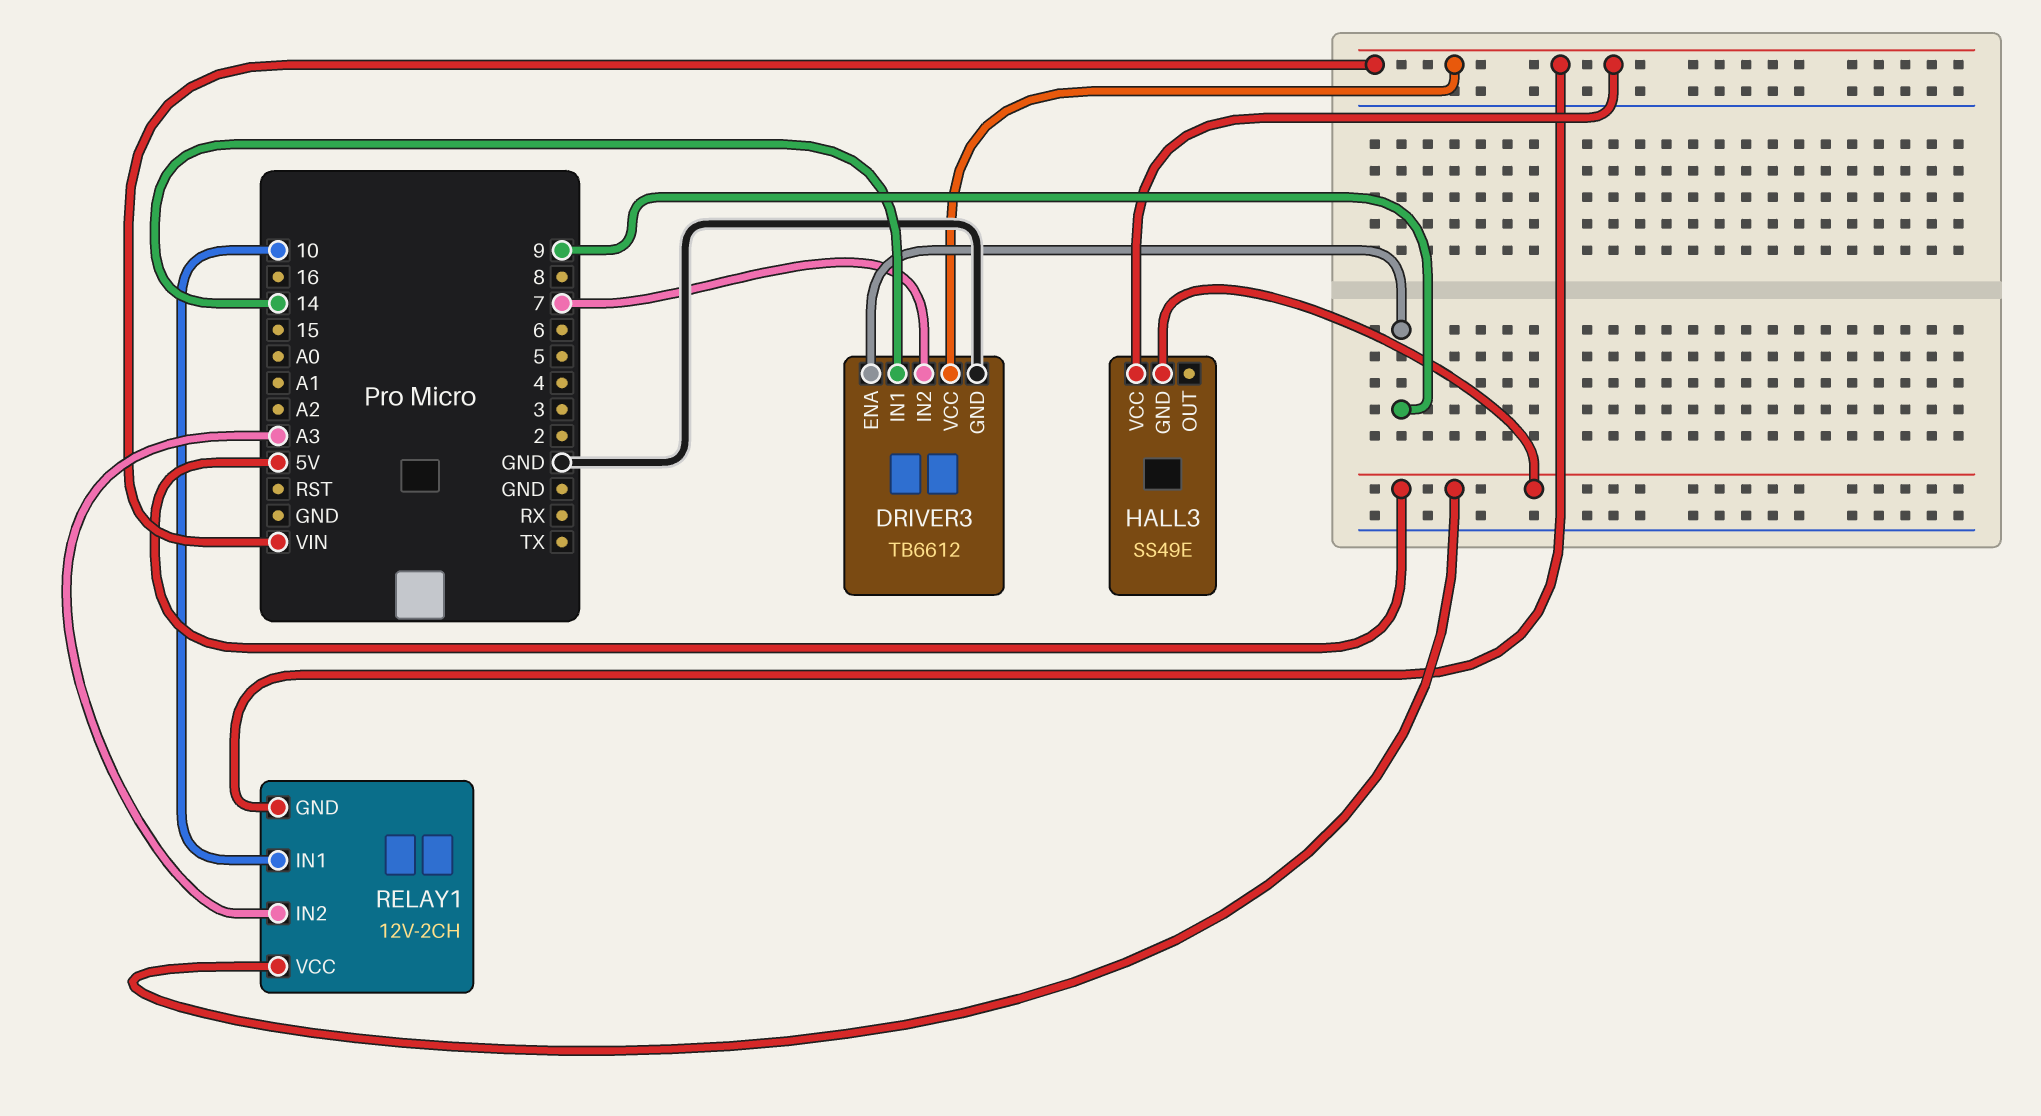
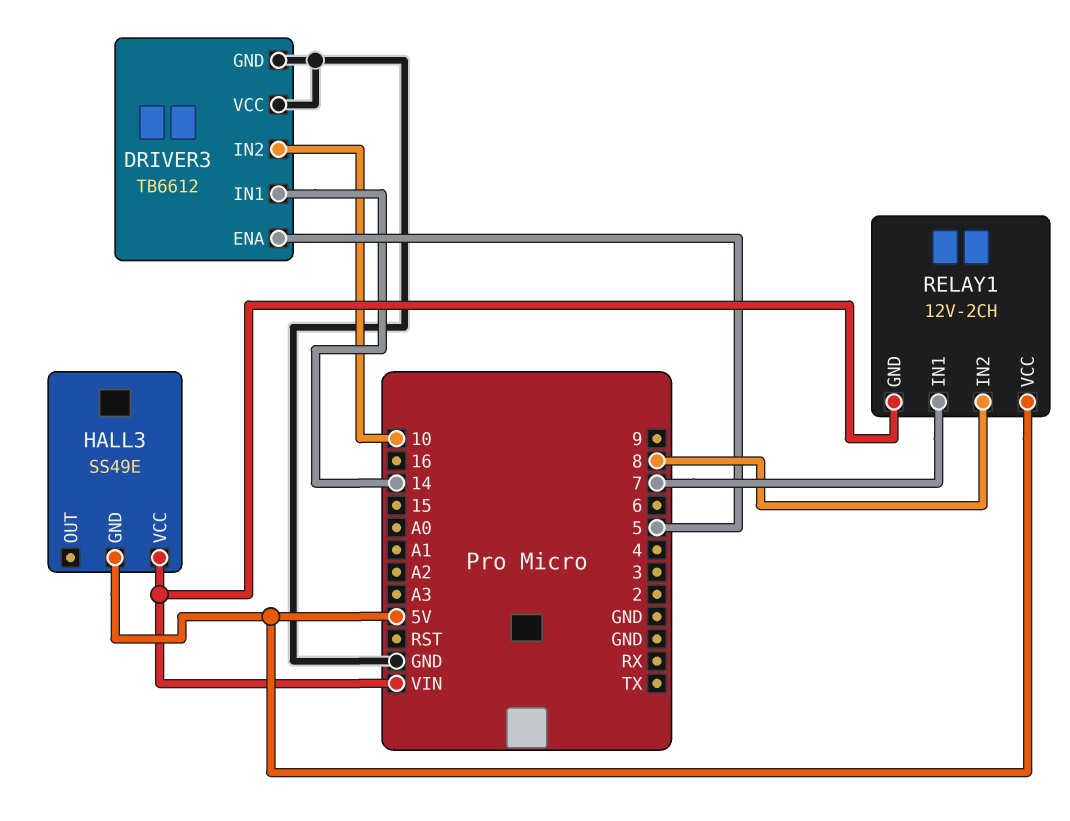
DRIVER3 pin ENA: 9 -> 5
DRIVER3 pin IN2: 7 -> 10
DRIVER3 pin VCC: VIN -> GND
RELAY1 pin IN1: 10 -> 7
RELAY1 pin IN2: A3 -> 8

